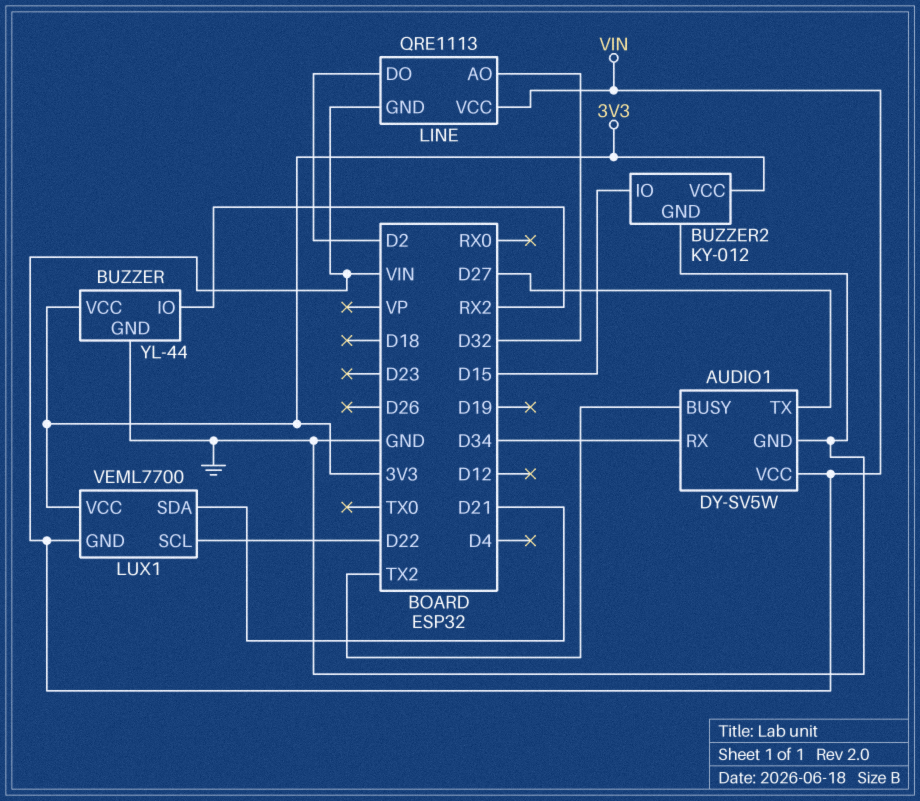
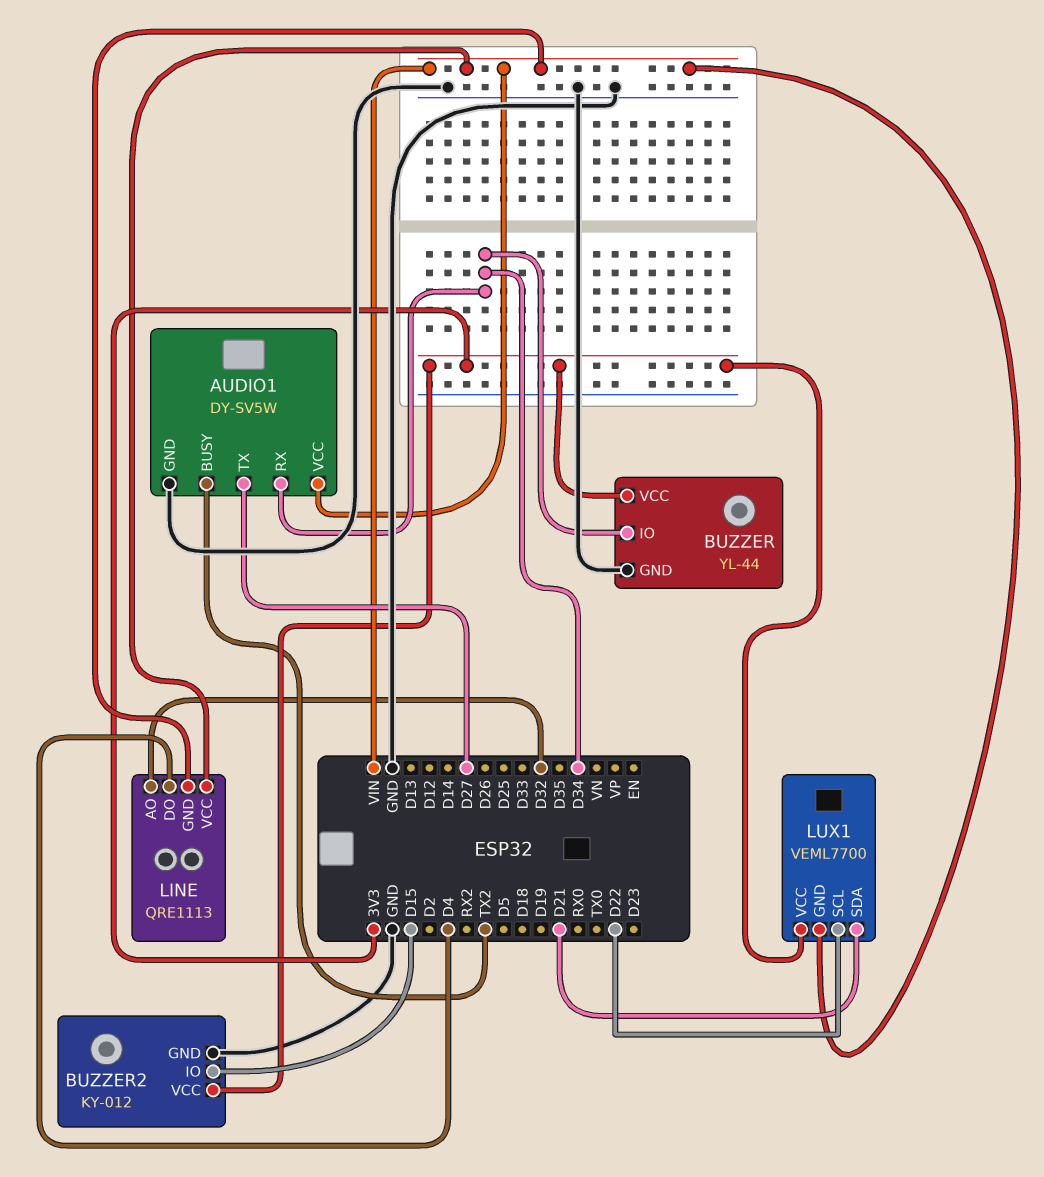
BUZZER pin IO: RX2 -> D34
LINE pin DO: D2 -> D4

